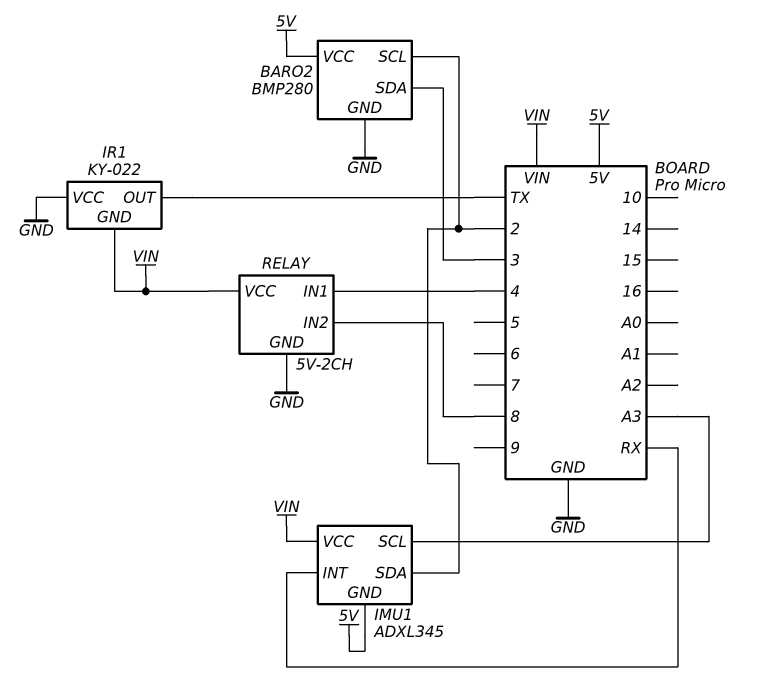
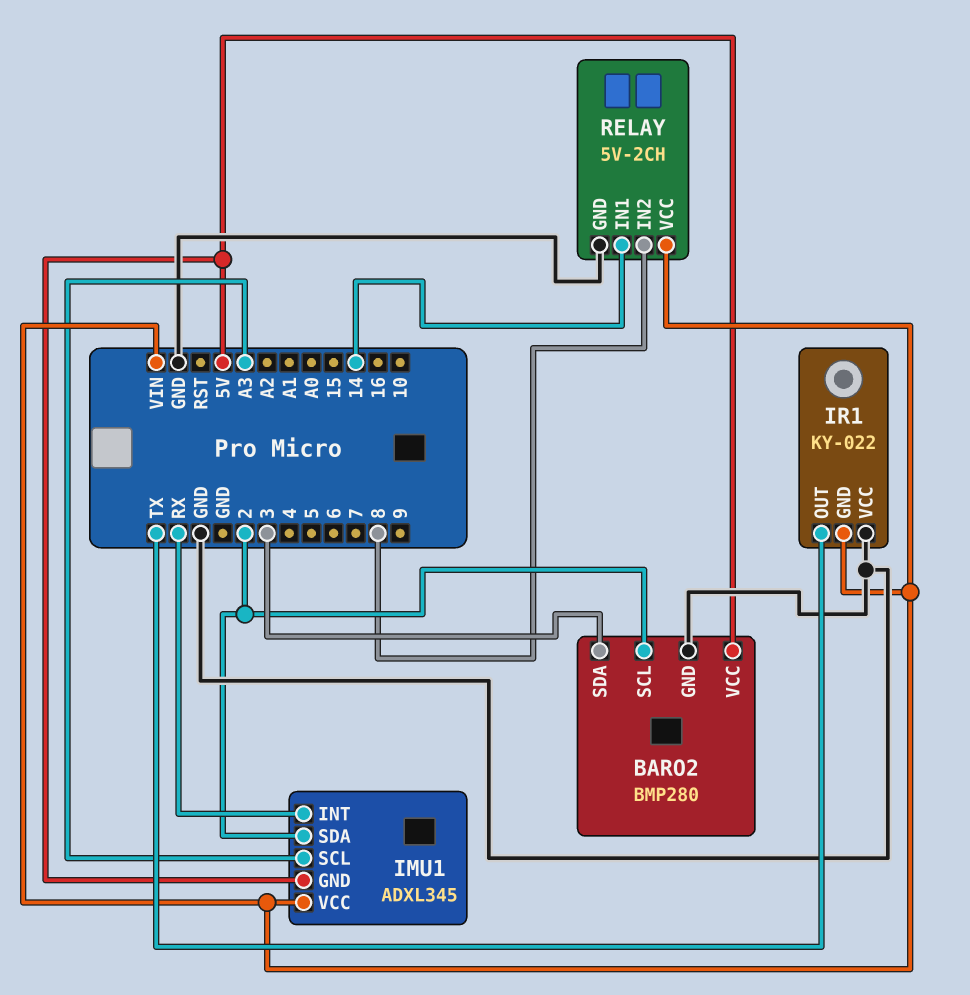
RELAY pin IN1: 4 -> 14

